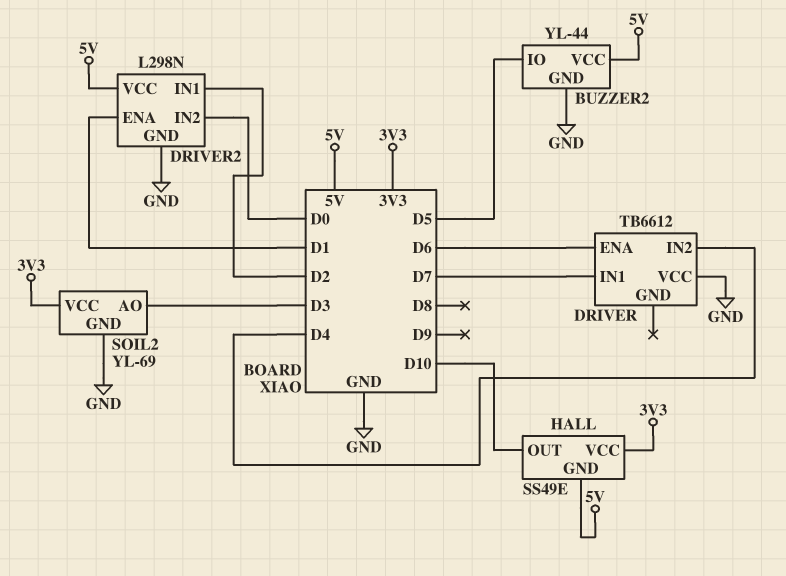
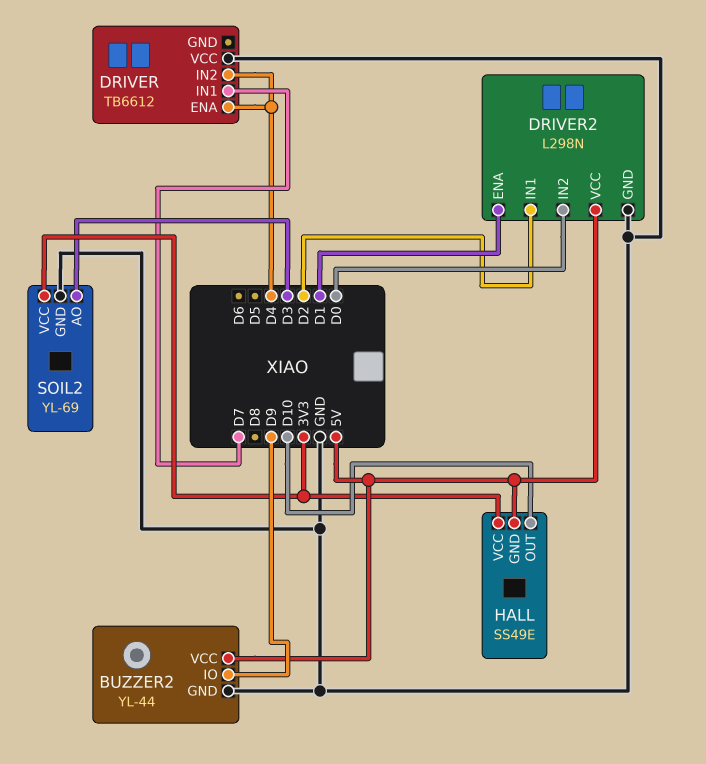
BUZZER2 pin IO: D5 -> D9
DRIVER pin ENA: D6 -> D4

